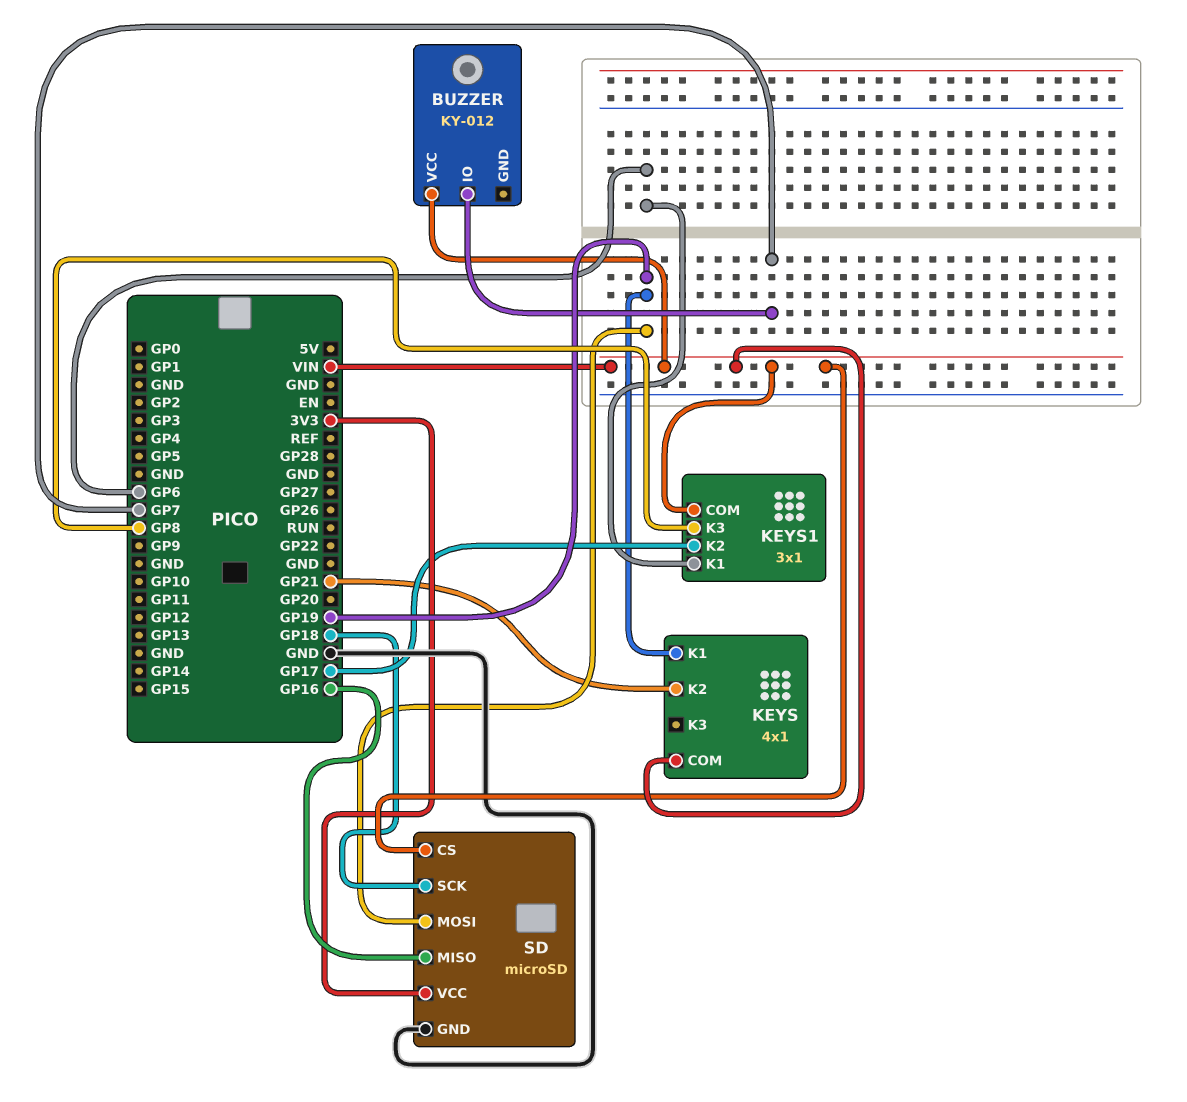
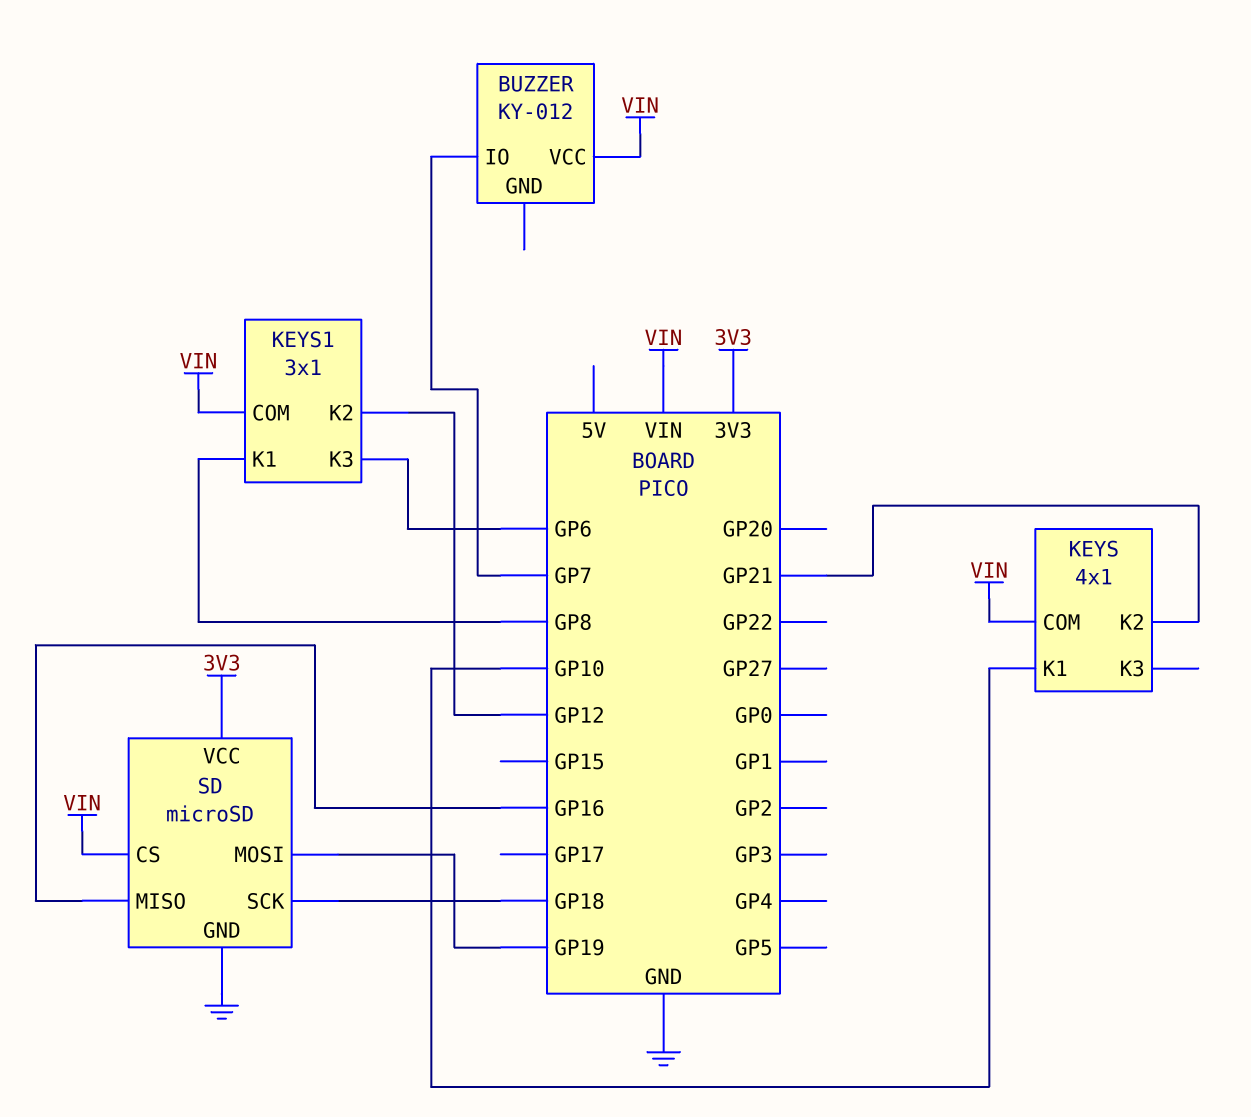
KEYS pin K1: GP19 -> GP10
KEYS1 pin K1: GP6 -> GP8
KEYS1 pin K2: GP17 -> GP12
KEYS1 pin K3: GP8 -> GP6

